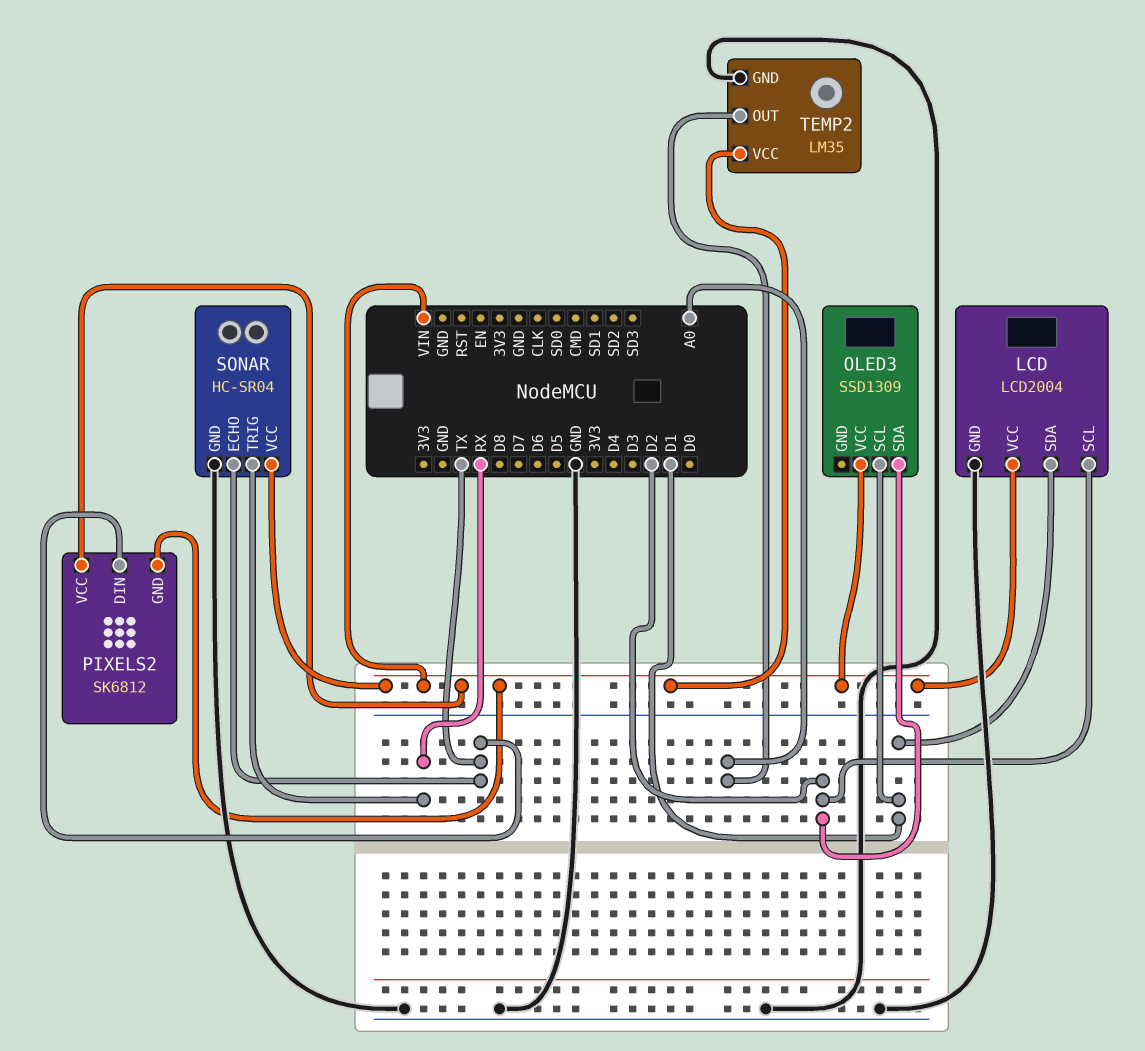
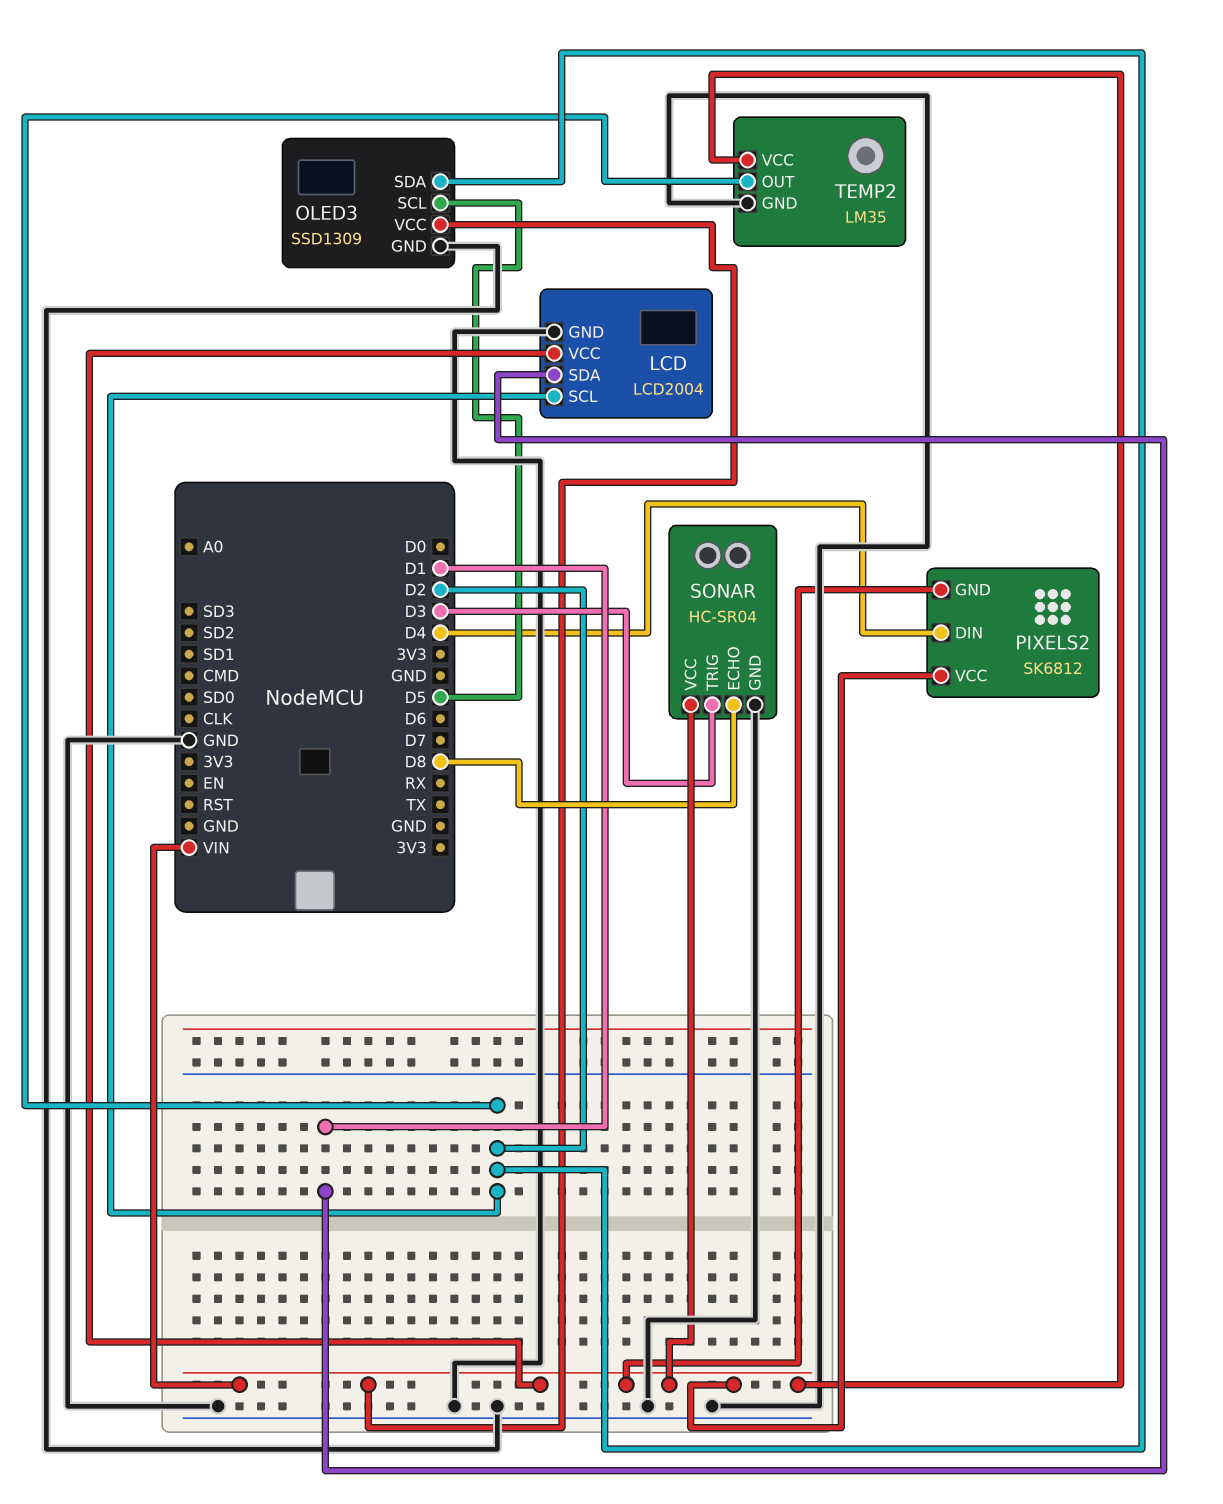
OLED3 pin GND: none -> GND
OLED3 pin SCL: D1 -> D5
PIXELS2 pin DIN: TX -> D4
SONAR pin ECHO: TX -> D8
SONAR pin TRIG: RX -> D3
TEMP2 pin OUT: A0 -> D2

